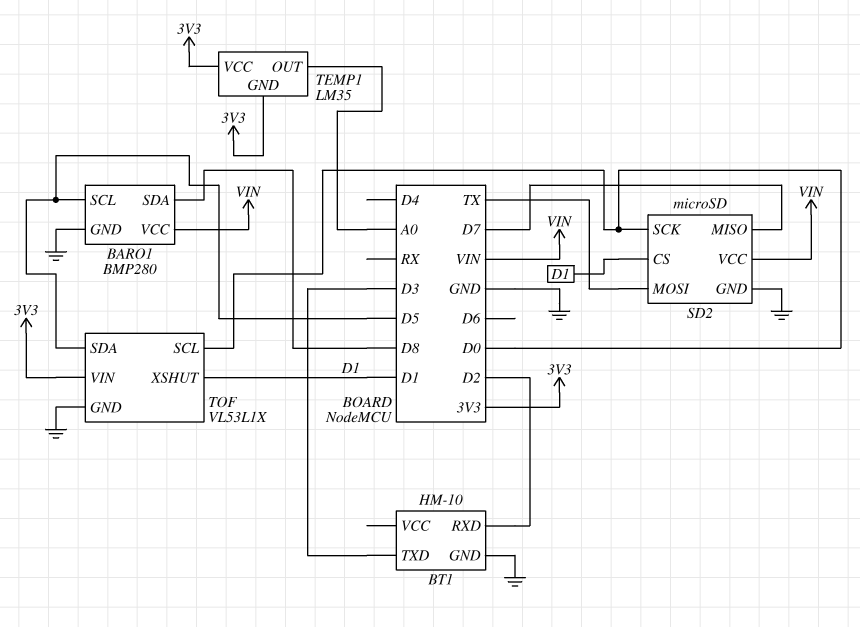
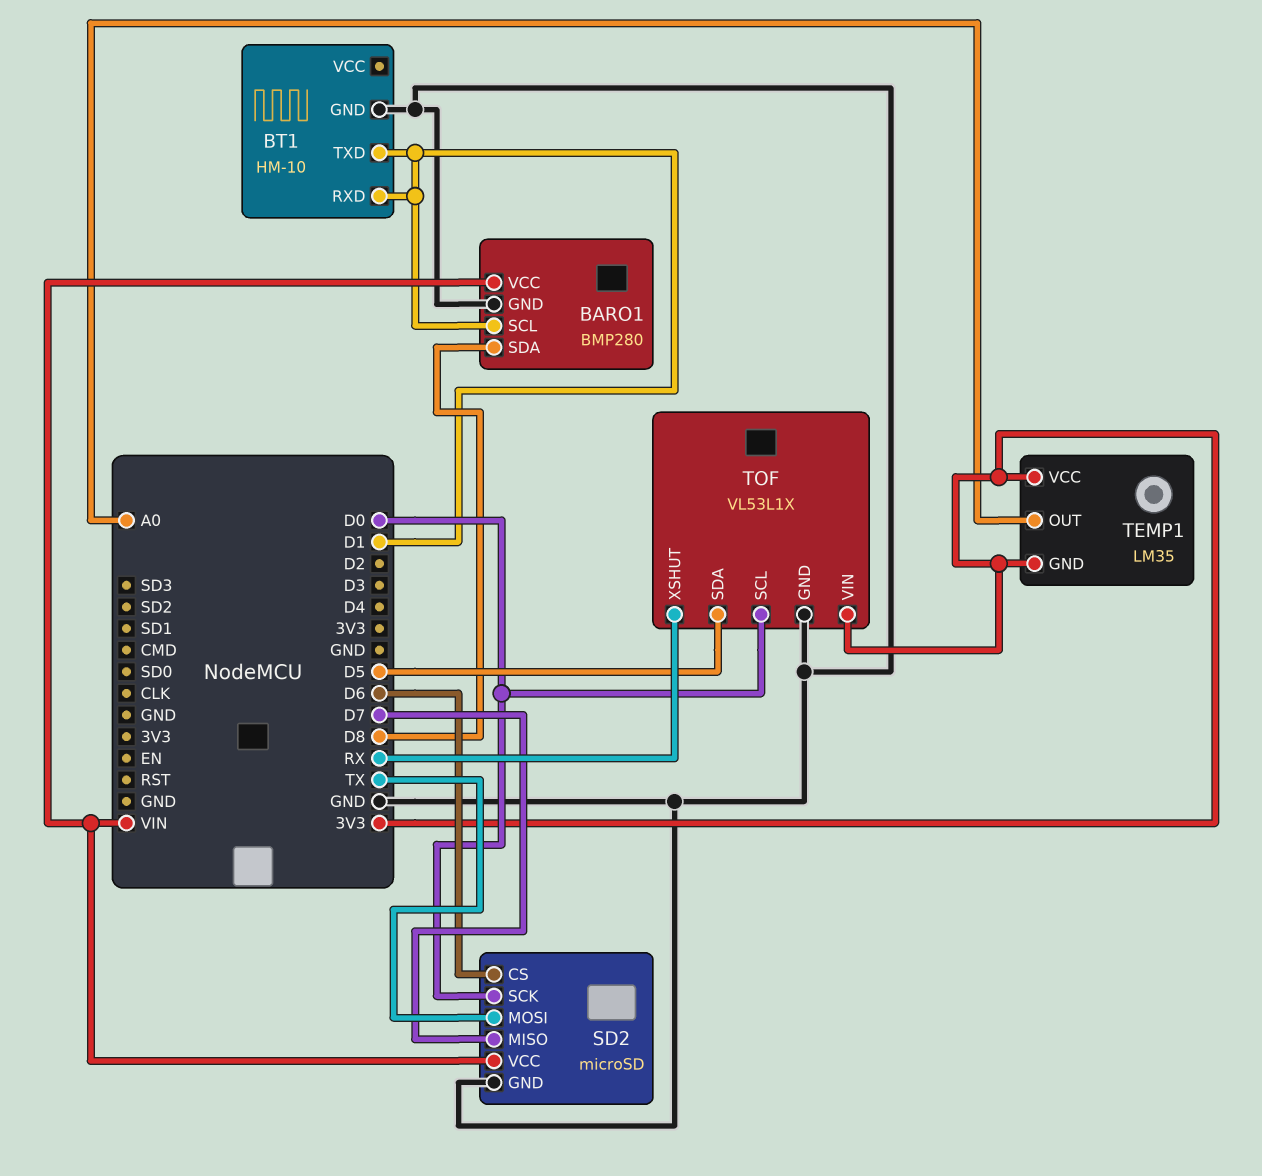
BARO1 pin SCL: D5 -> D1
BT1 pin RXD: D2 -> D1
BT1 pin TXD: D3 -> D1
SD2 pin CS: D1 -> D6
TOF pin XSHUT: D1 -> RX

